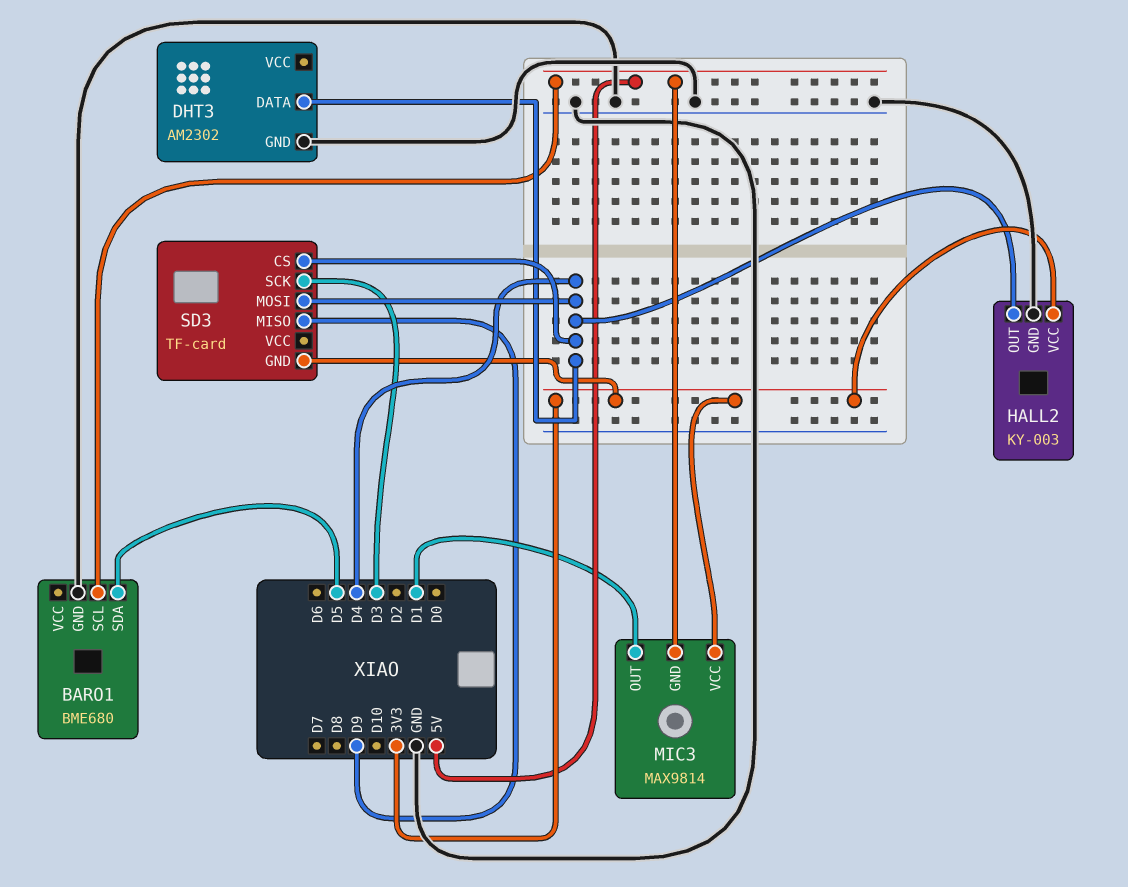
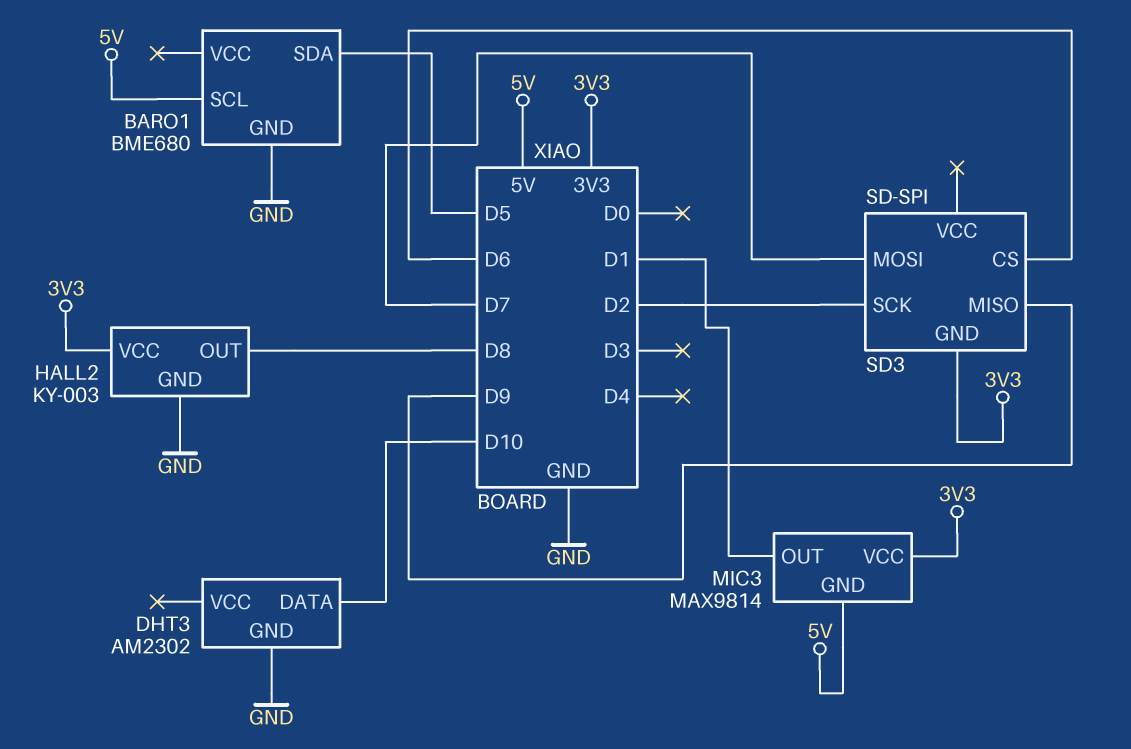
DHT3 pin DATA: D4 -> D10
HALL2 pin OUT: D4 -> D8
SD3: TF-card -> SD-SPI
SD3 pin CS: D4 -> D6
SD3 pin MOSI: D4 -> D7
SD3 pin SCK: D3 -> D2

